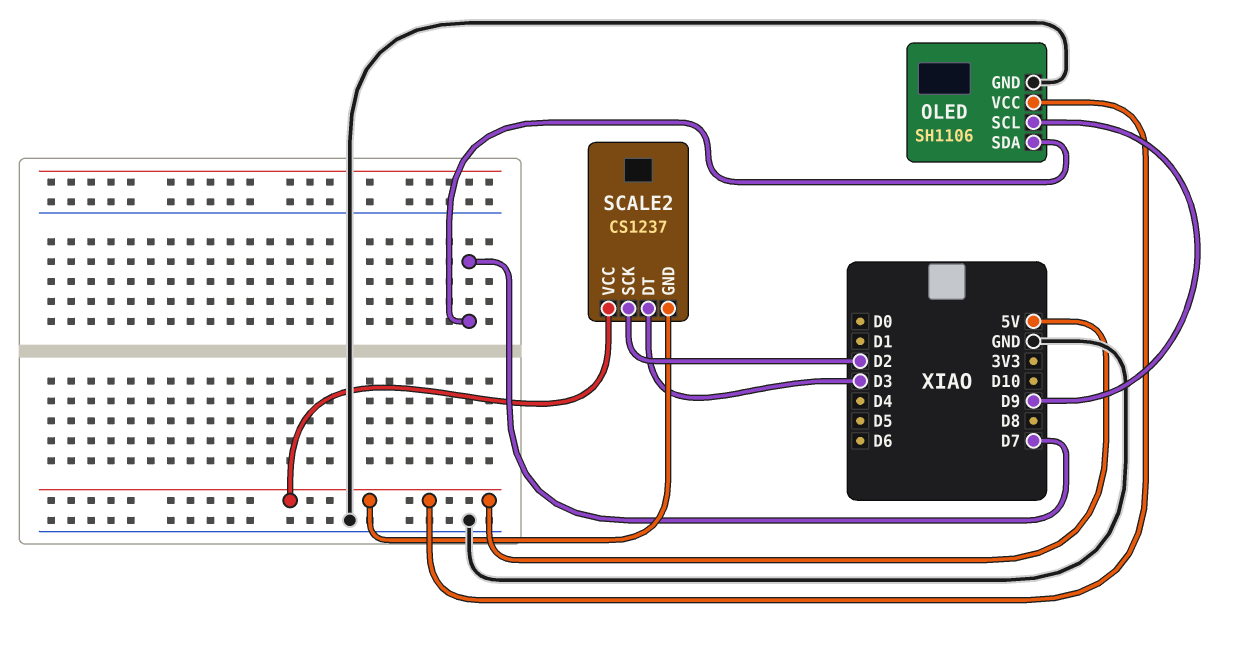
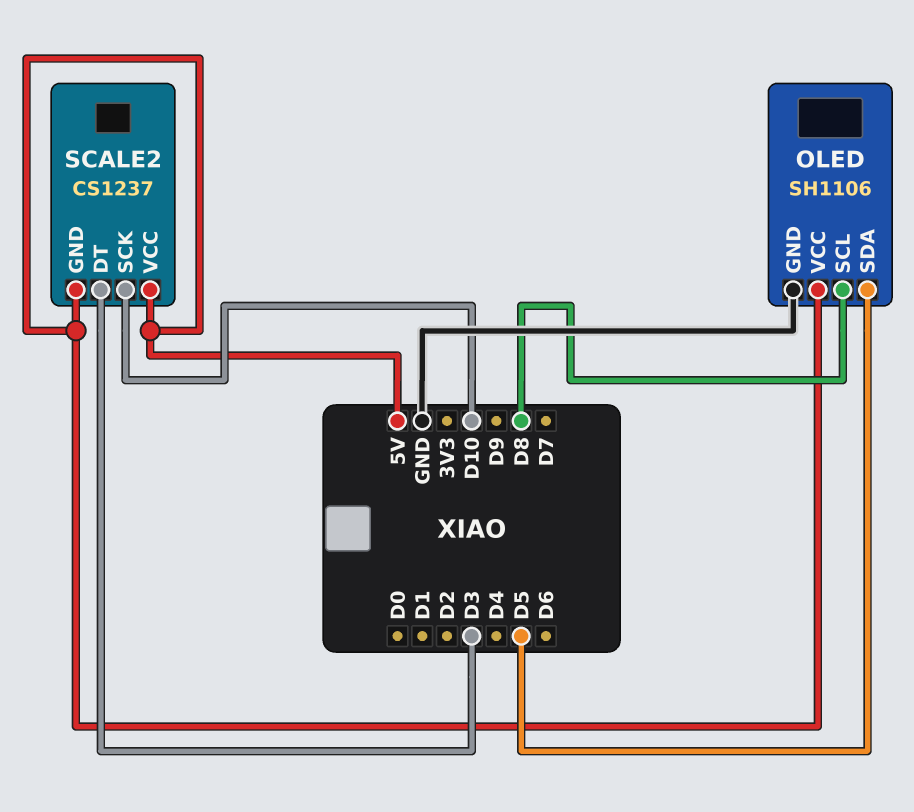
OLED pin SCL: D9 -> D8
OLED pin SDA: D7 -> D5
SCALE2 pin SCK: D2 -> D10

